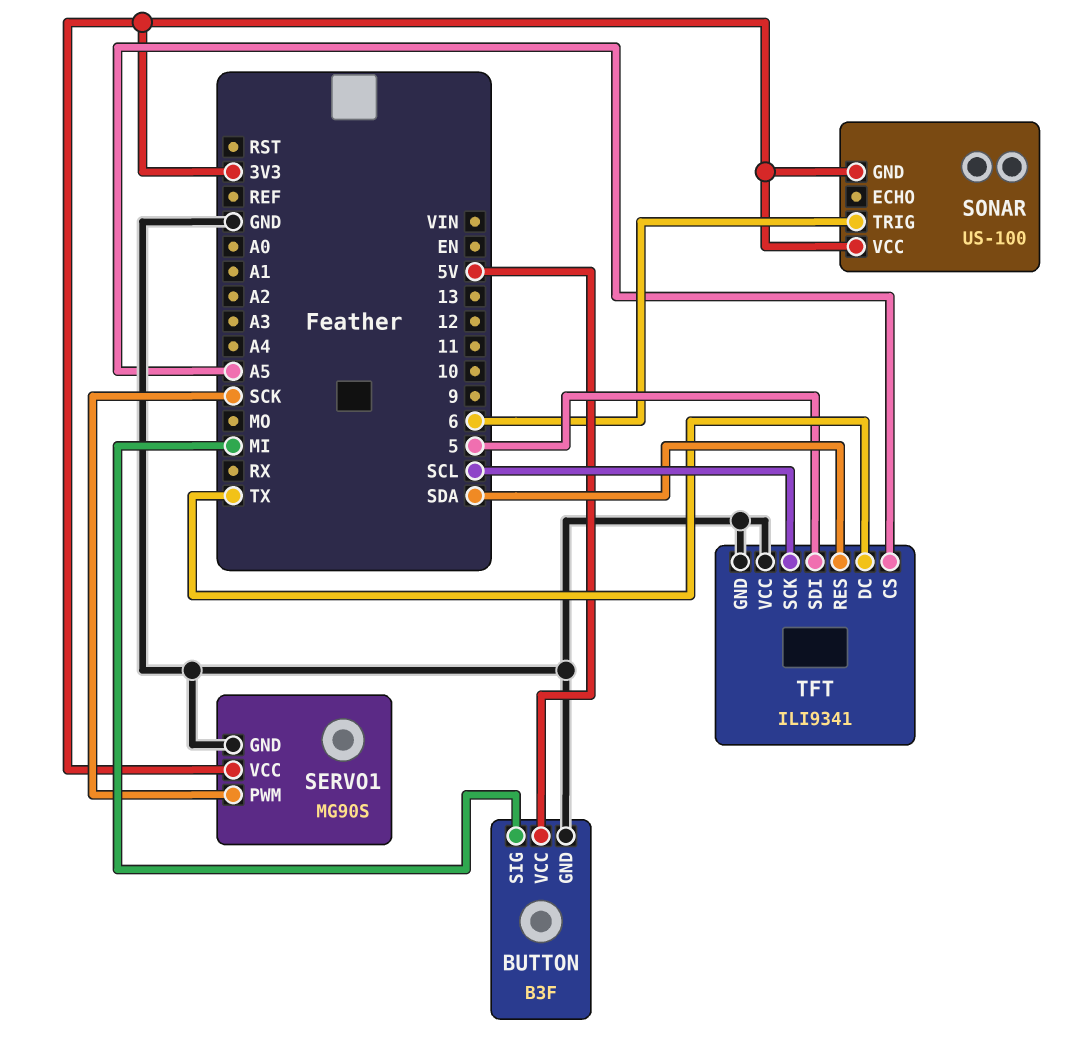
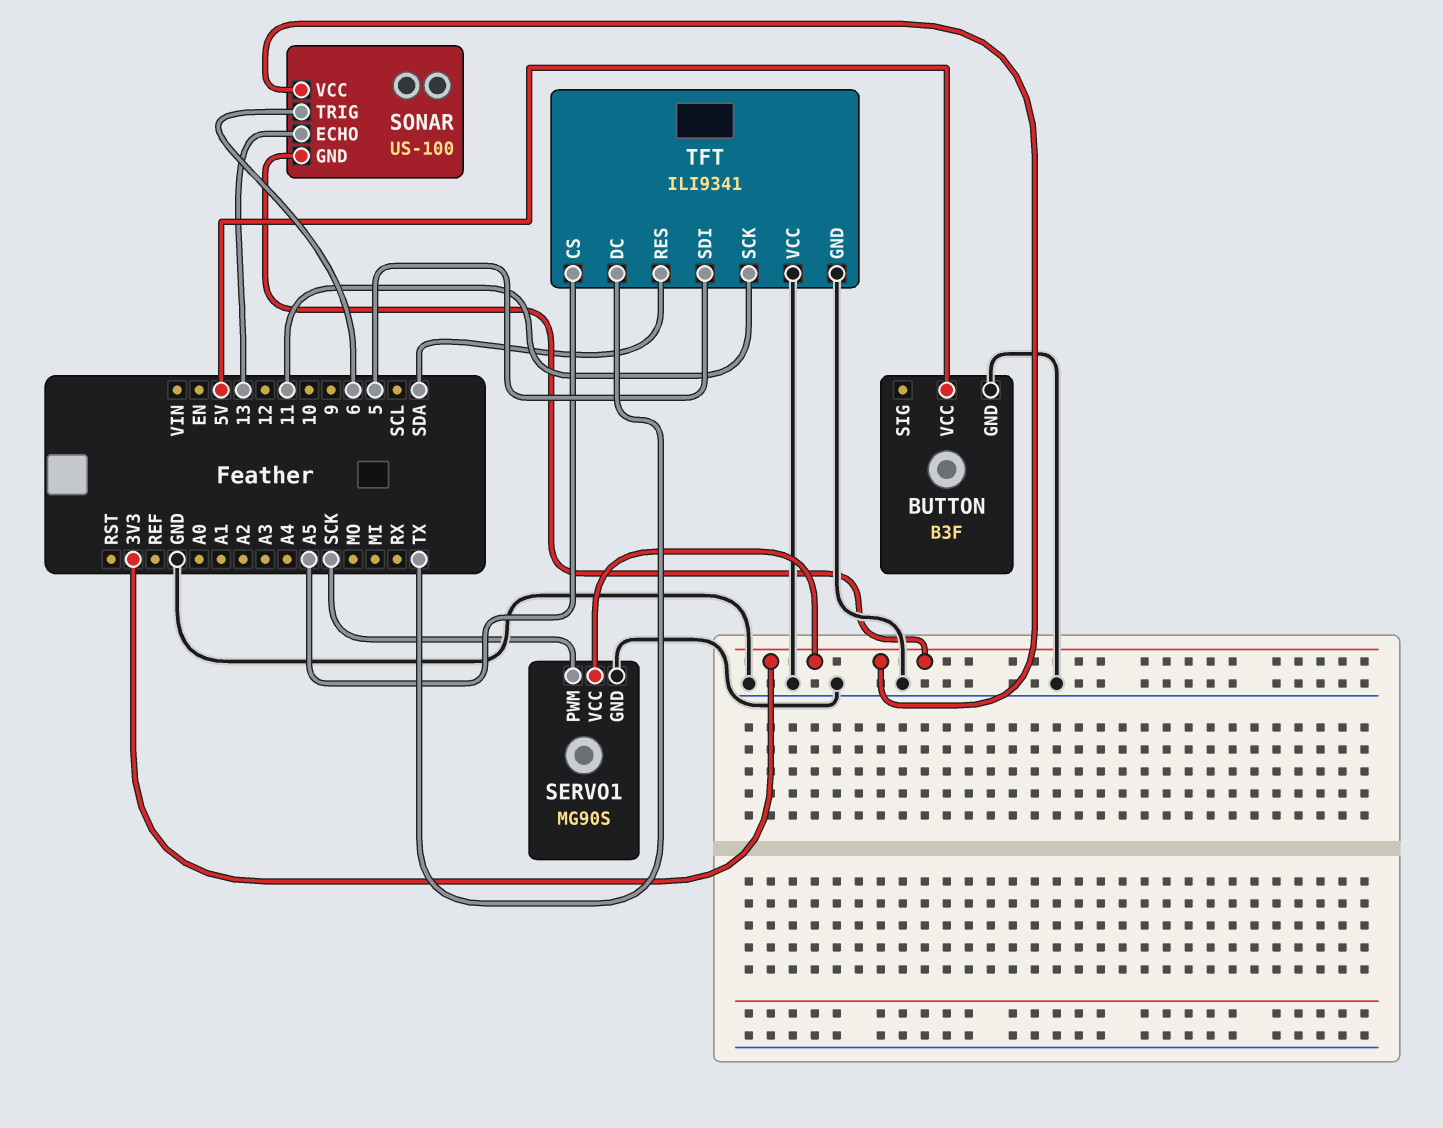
BUTTON pin SIG: MI -> none
SONAR pin ECHO: none -> 13
TFT pin SCK: SCL -> 11

